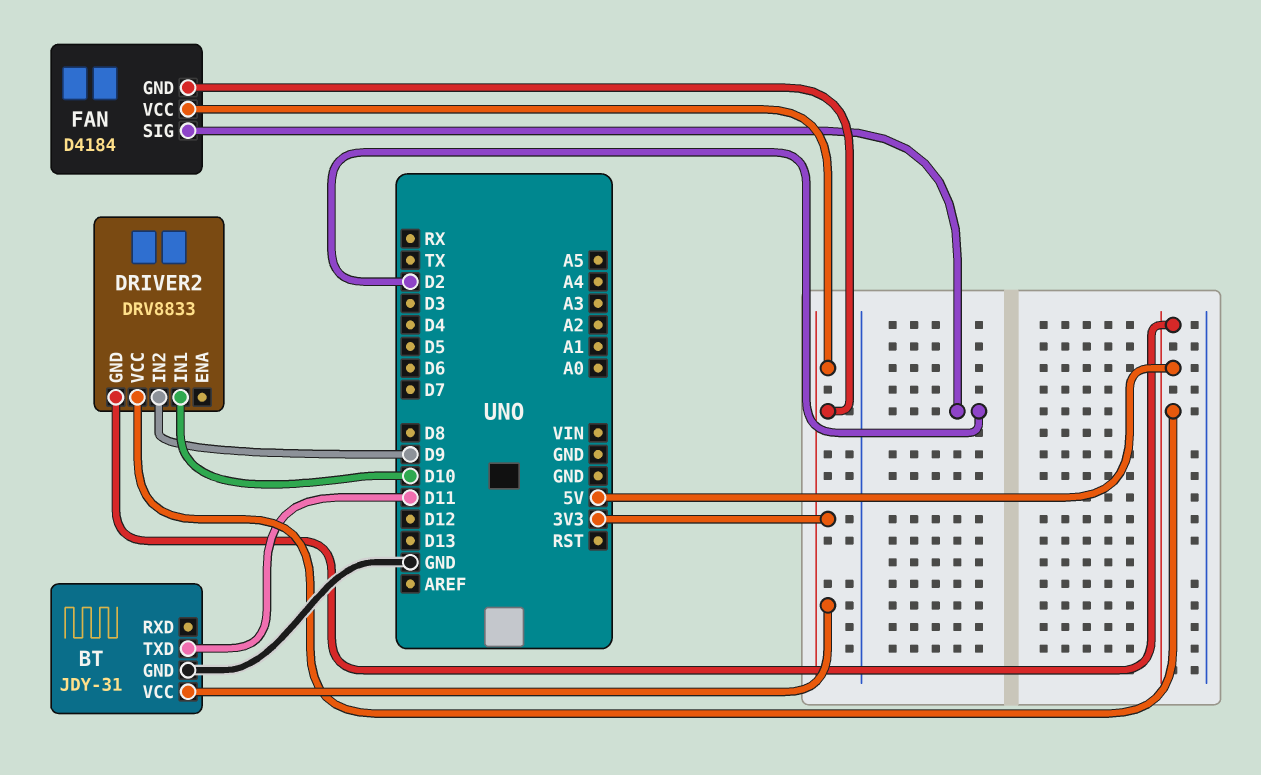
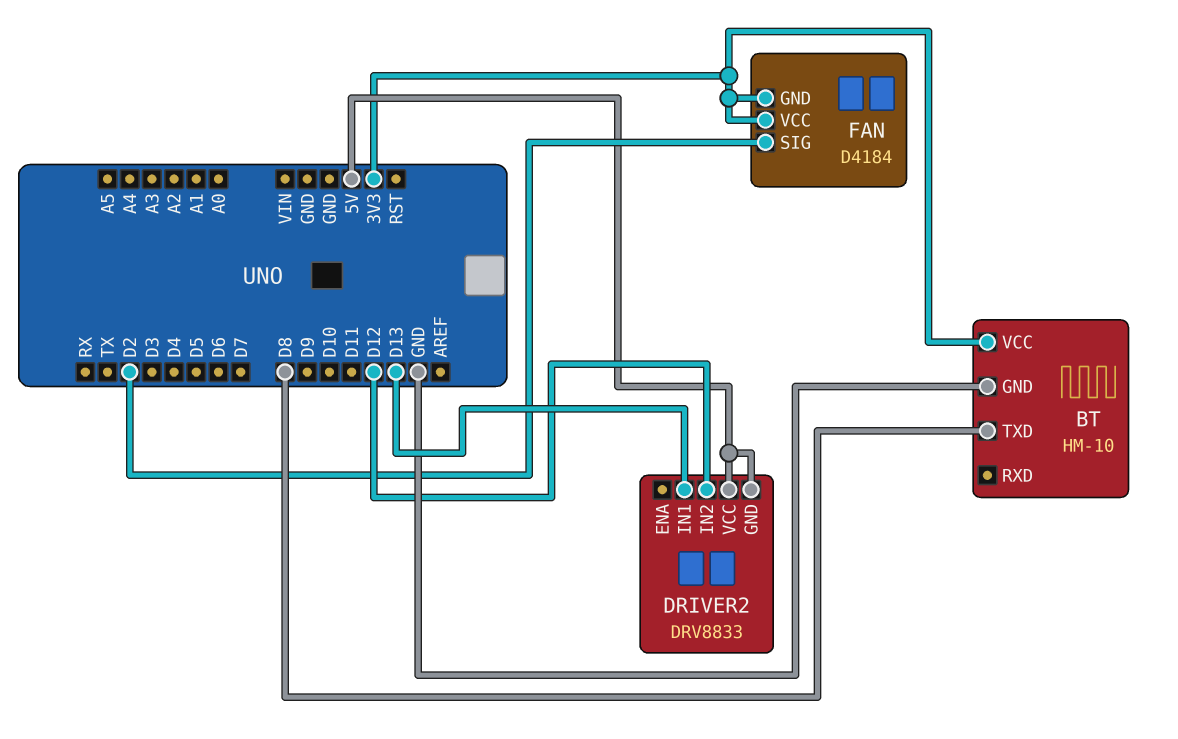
BT: JDY-31 -> HM-10
BT pin TXD: D11 -> D8
DRIVER2 pin IN1: D10 -> D13
DRIVER2 pin IN2: D9 -> D12

